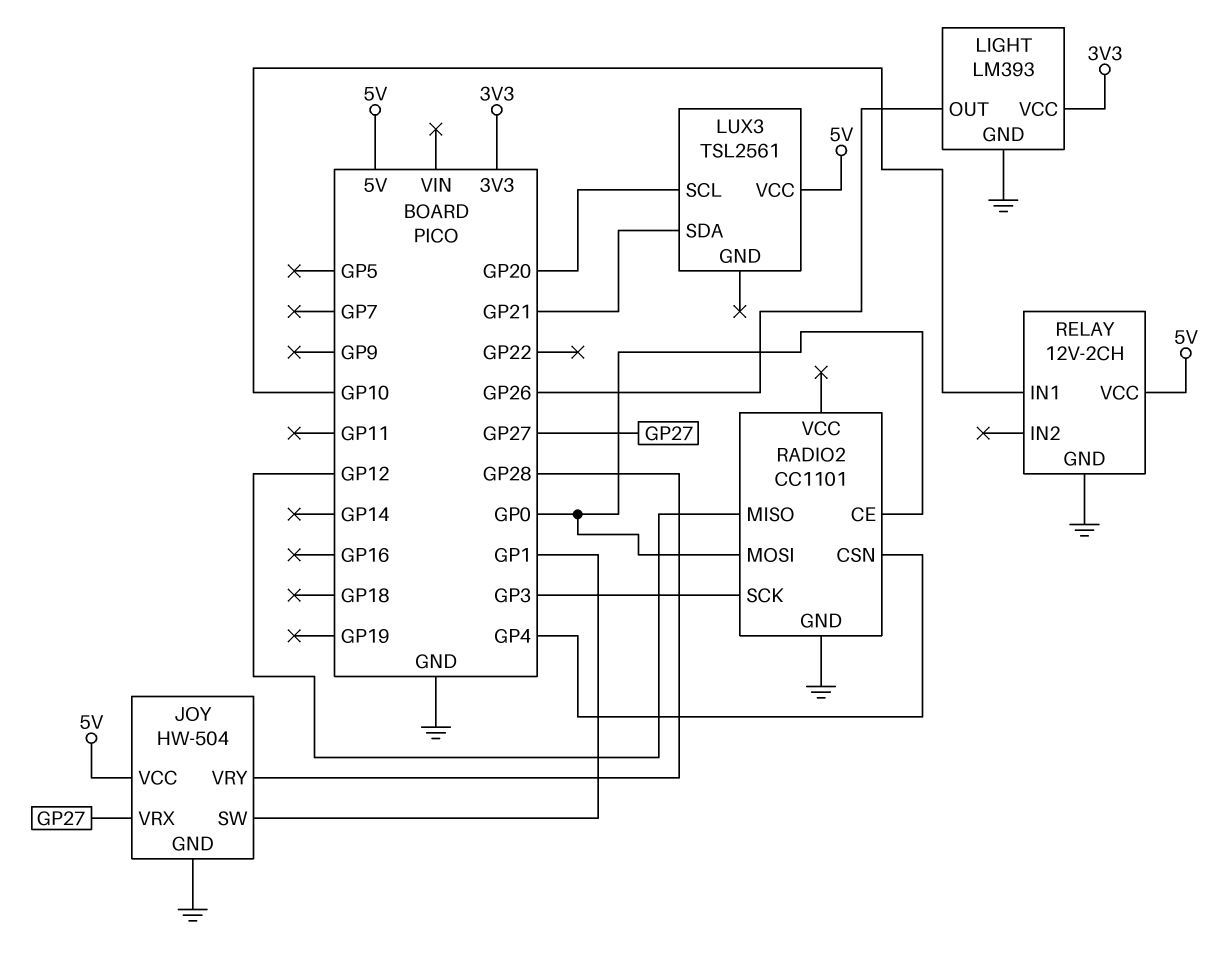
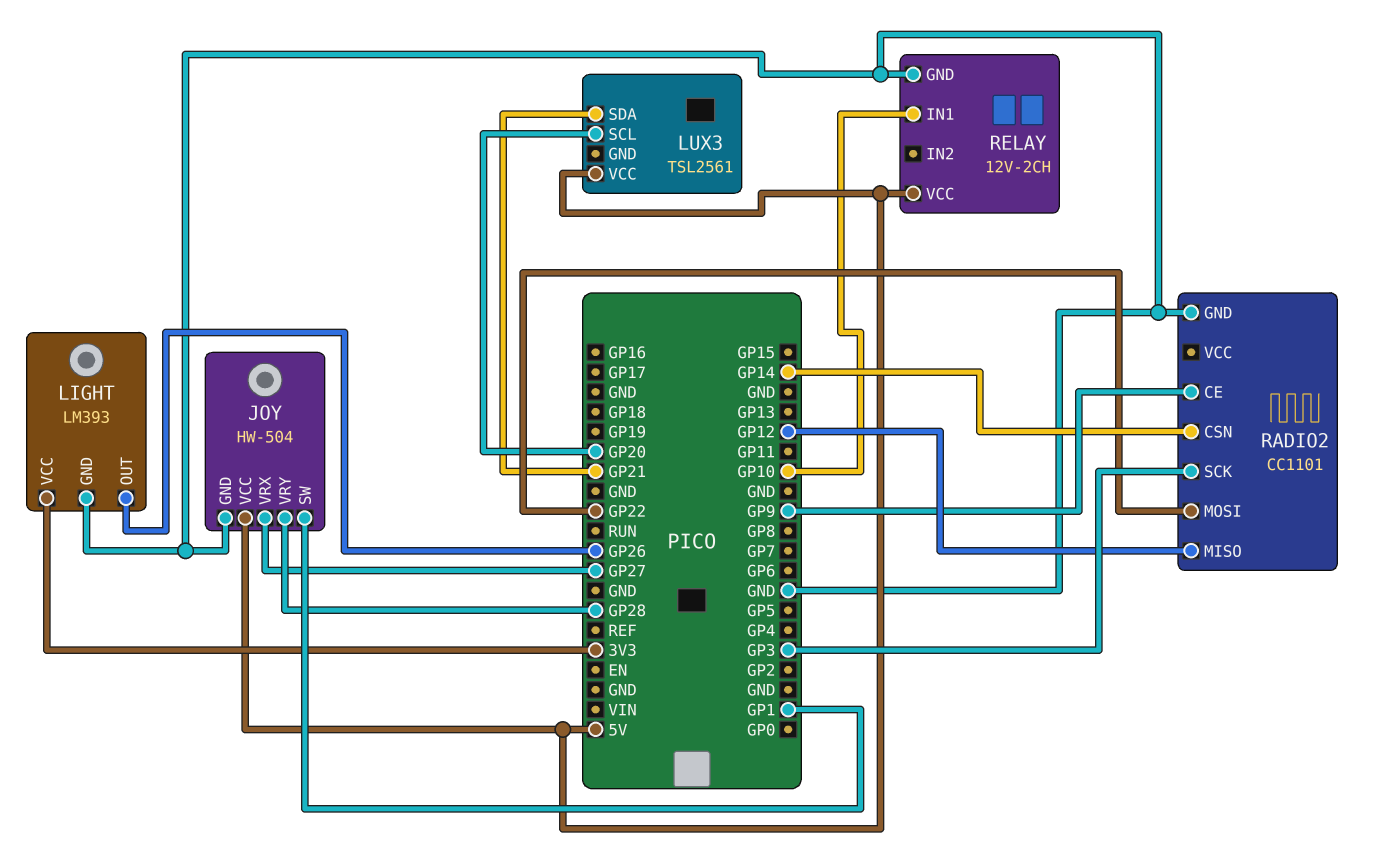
RADIO2 pin CE: GP0 -> GP9
RADIO2 pin CSN: GP4 -> GP14
RADIO2 pin MOSI: GP0 -> GP22

